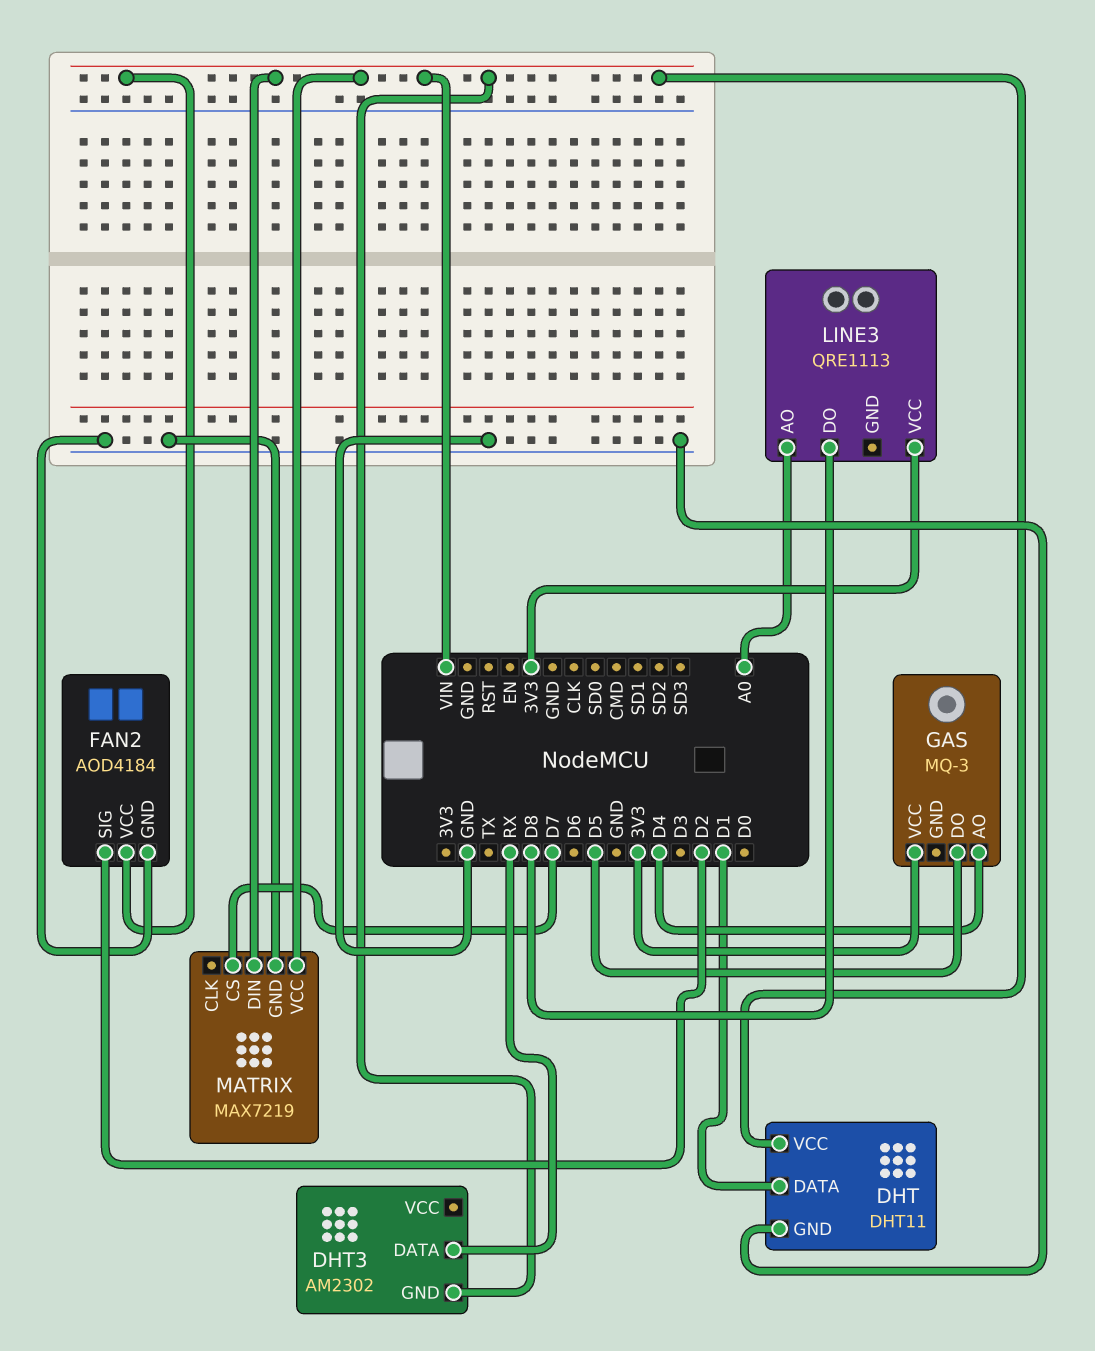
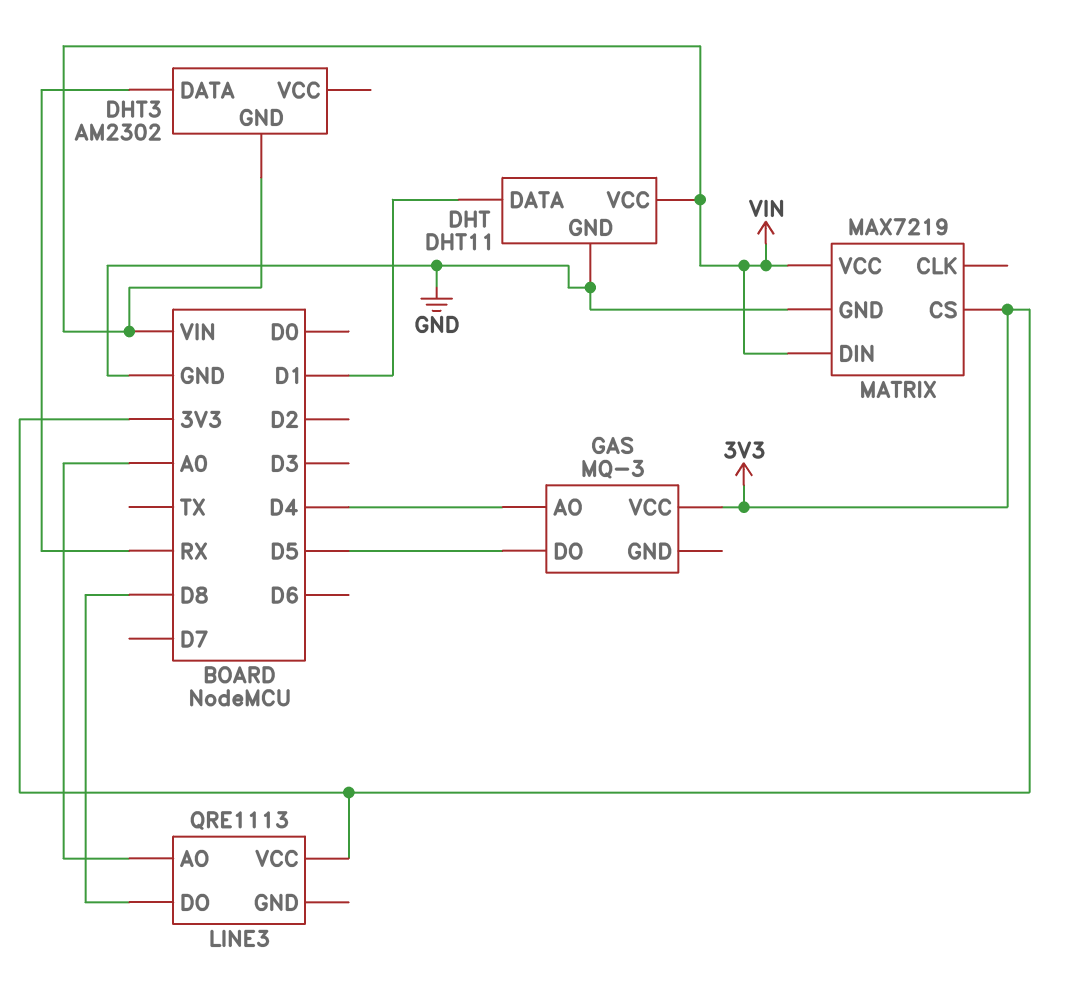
FAN2: AOD4184 -> none
FAN2 pin GND: GND -> none
FAN2 pin SIG: D2 -> none
FAN2 pin VCC: VIN -> none
MATRIX pin CS: D7 -> 3V3

